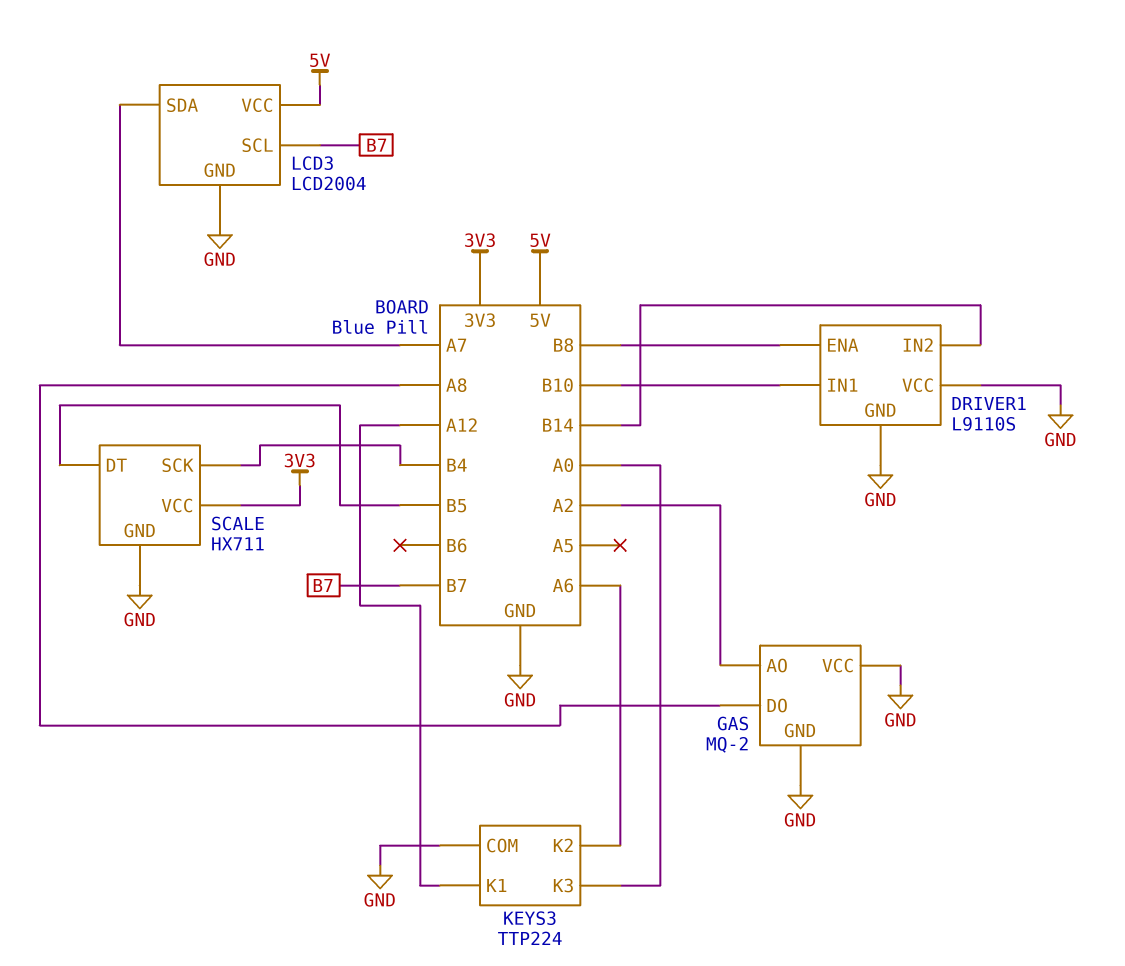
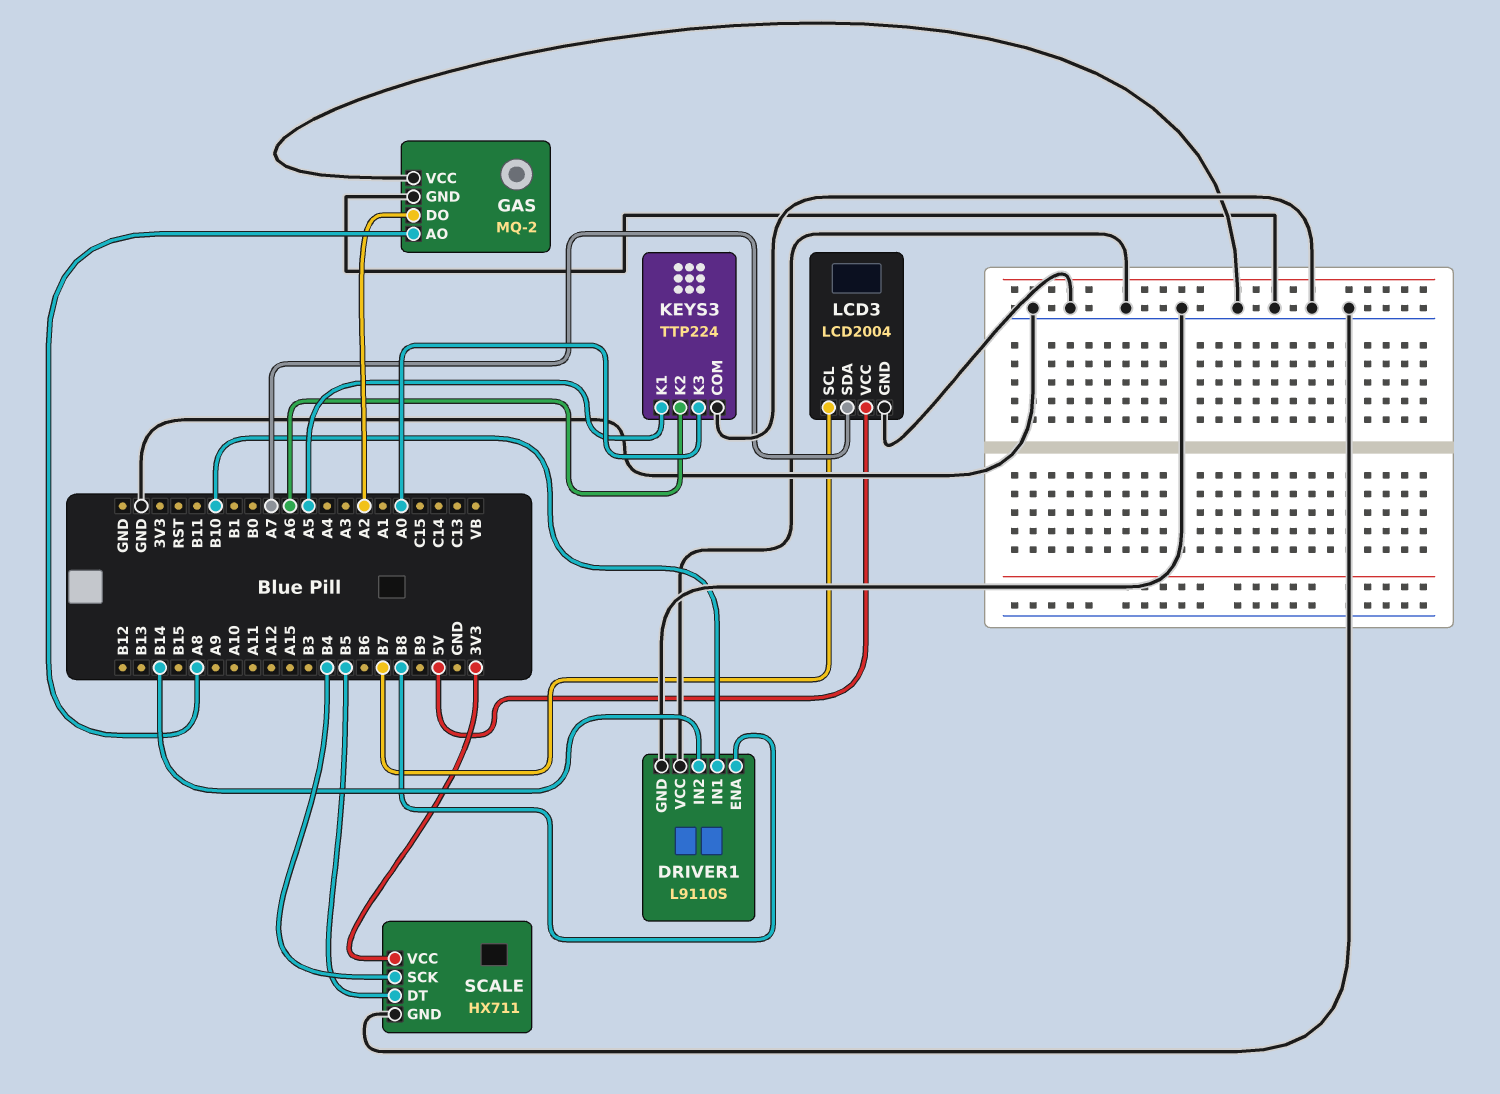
GAS pin AO: A2 -> A8
GAS pin DO: A8 -> A2
KEYS3 pin K1: A12 -> A5

